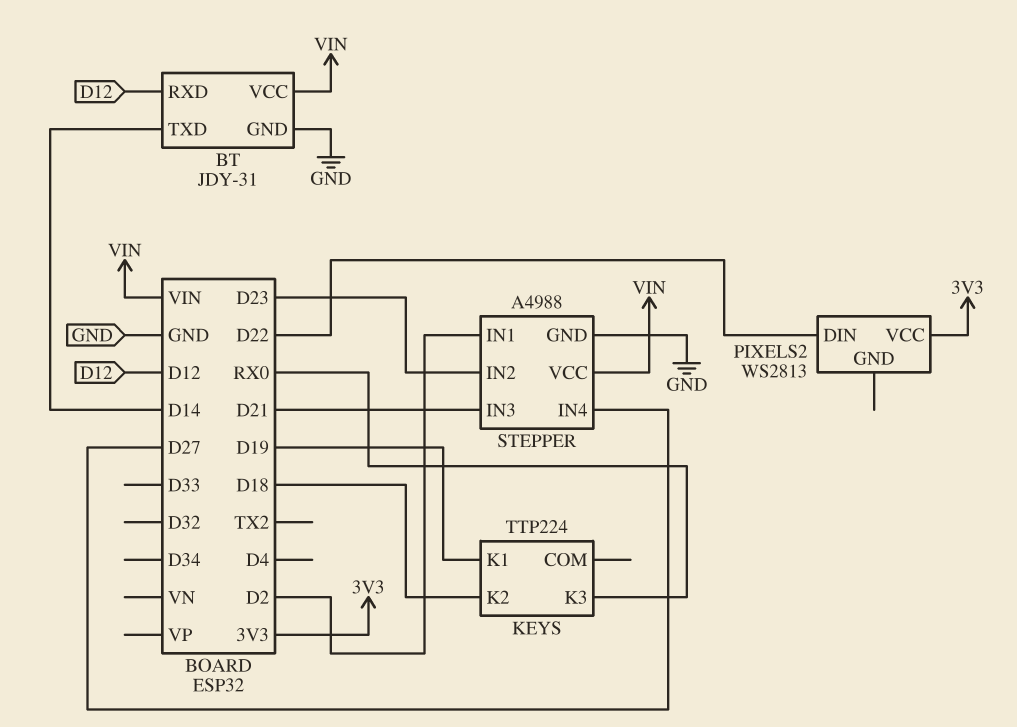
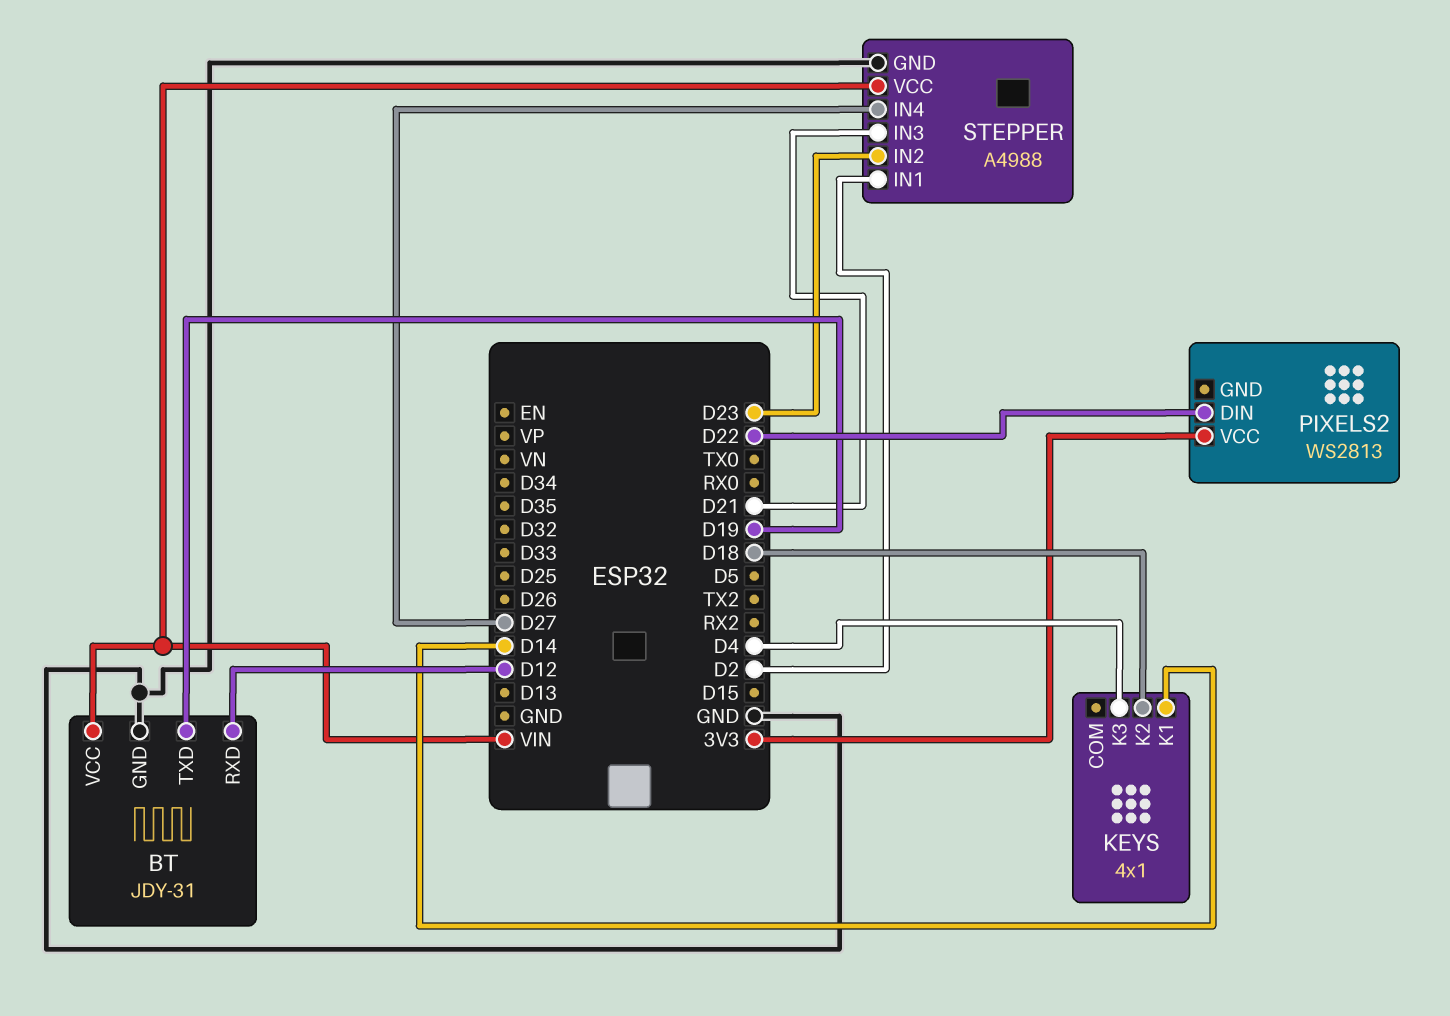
BT pin TXD: D14 -> D19
KEYS: TTP224 -> 4x1
KEYS pin K1: D19 -> D14
KEYS pin K3: RX0 -> D4

